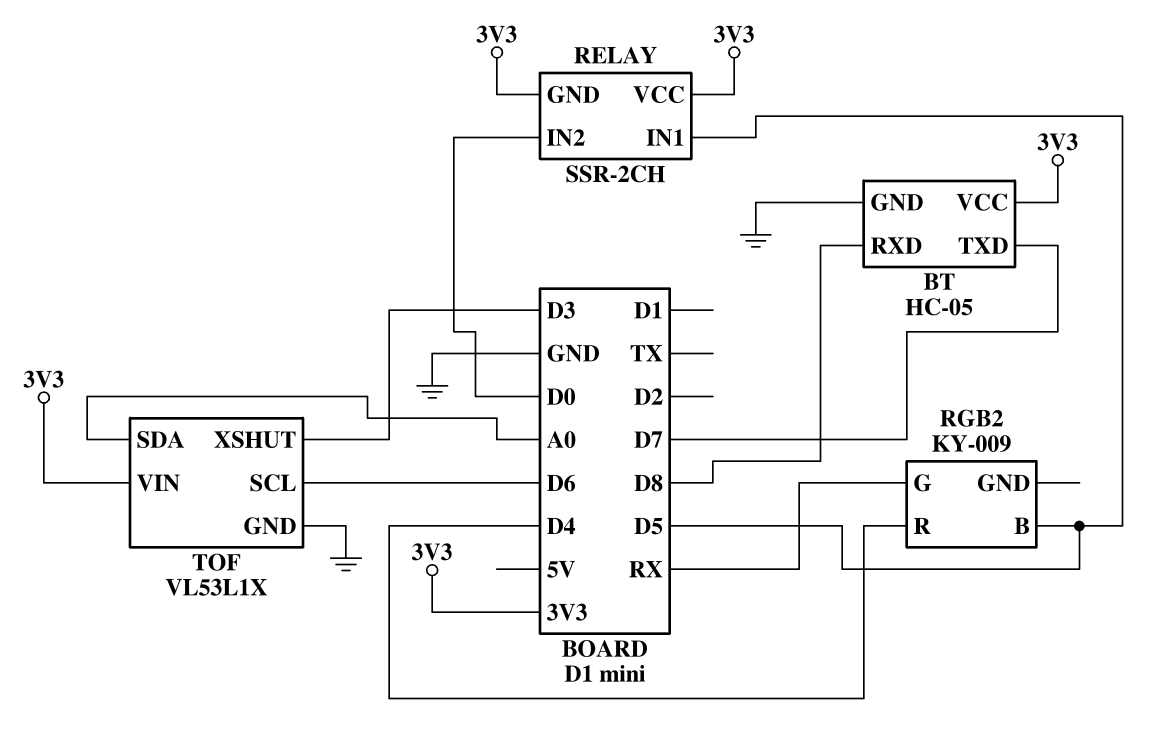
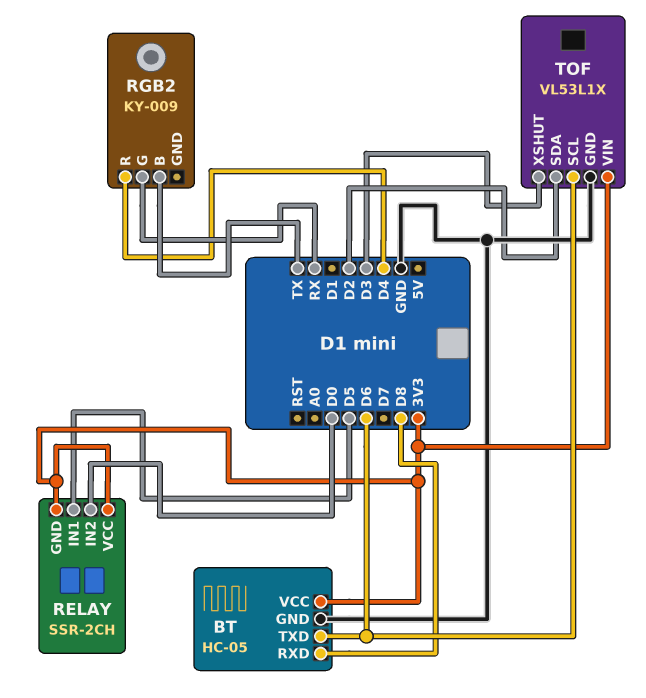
BT pin TXD: D7 -> D6
RGB2 pin B: D5 -> TX
TOF pin SDA: A0 -> D2

